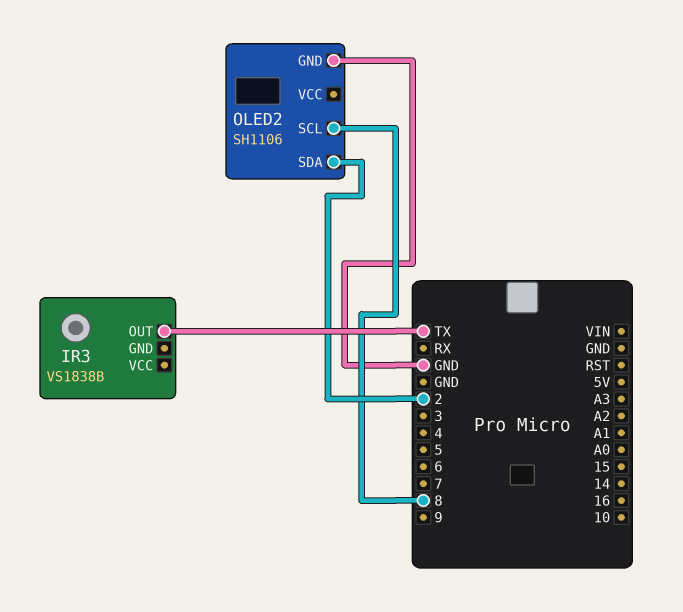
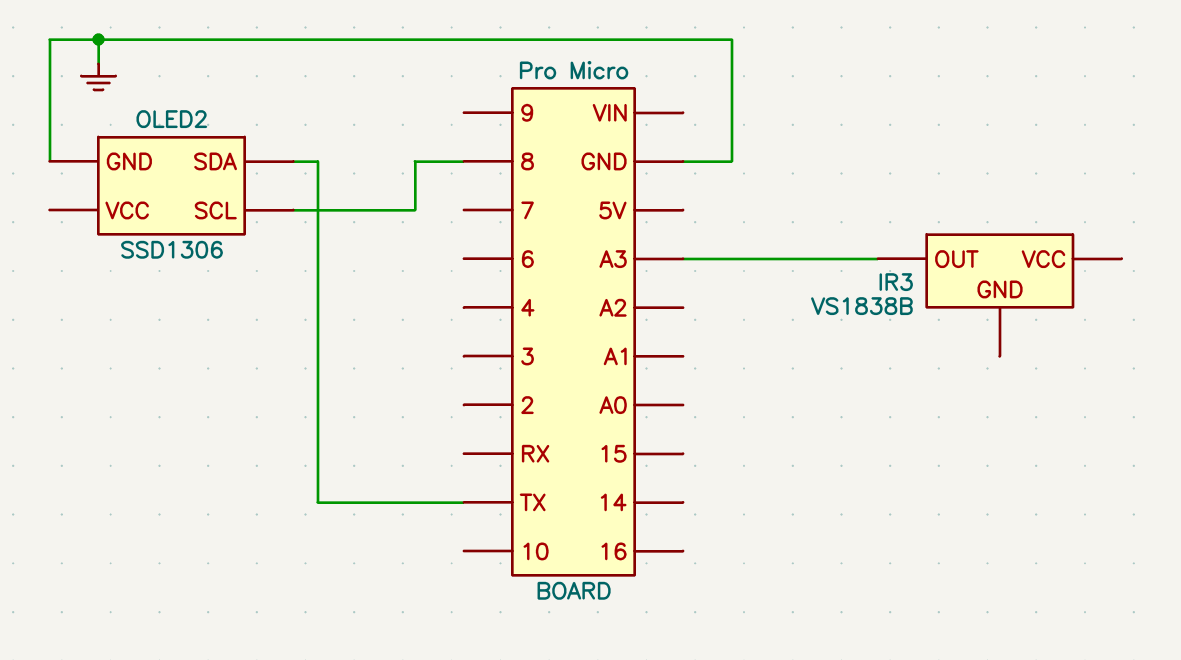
IR3 pin OUT: TX -> A3
OLED2: SH1106 -> SSD1306
OLED2 pin SDA: 2 -> TX

